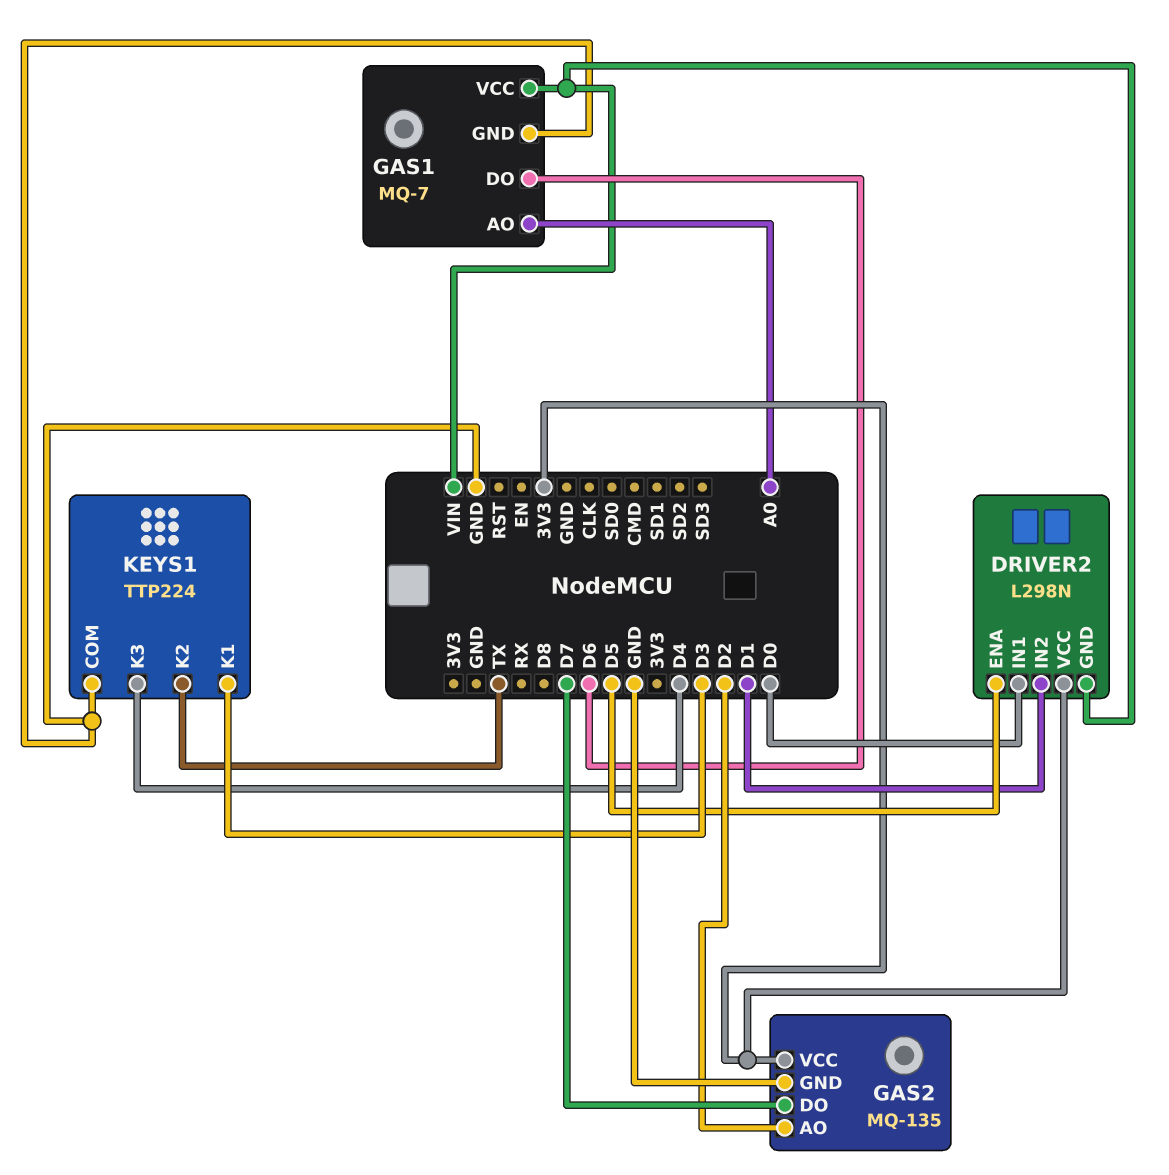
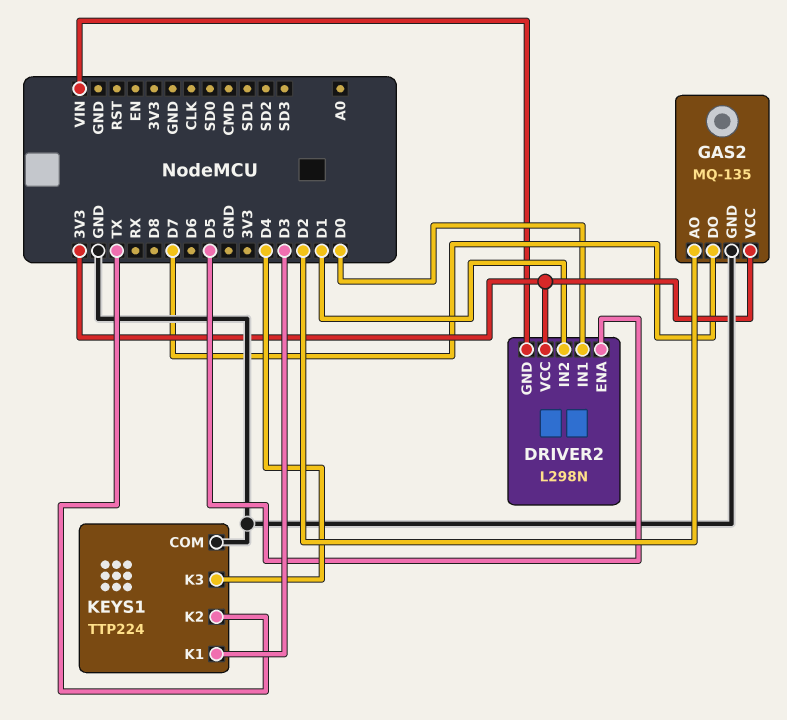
GAS1: MQ-7 -> none
GAS1 pin AO: A0 -> none
GAS1 pin DO: D6 -> none
GAS1 pin GND: GND -> none
GAS1 pin VCC: VIN -> none

